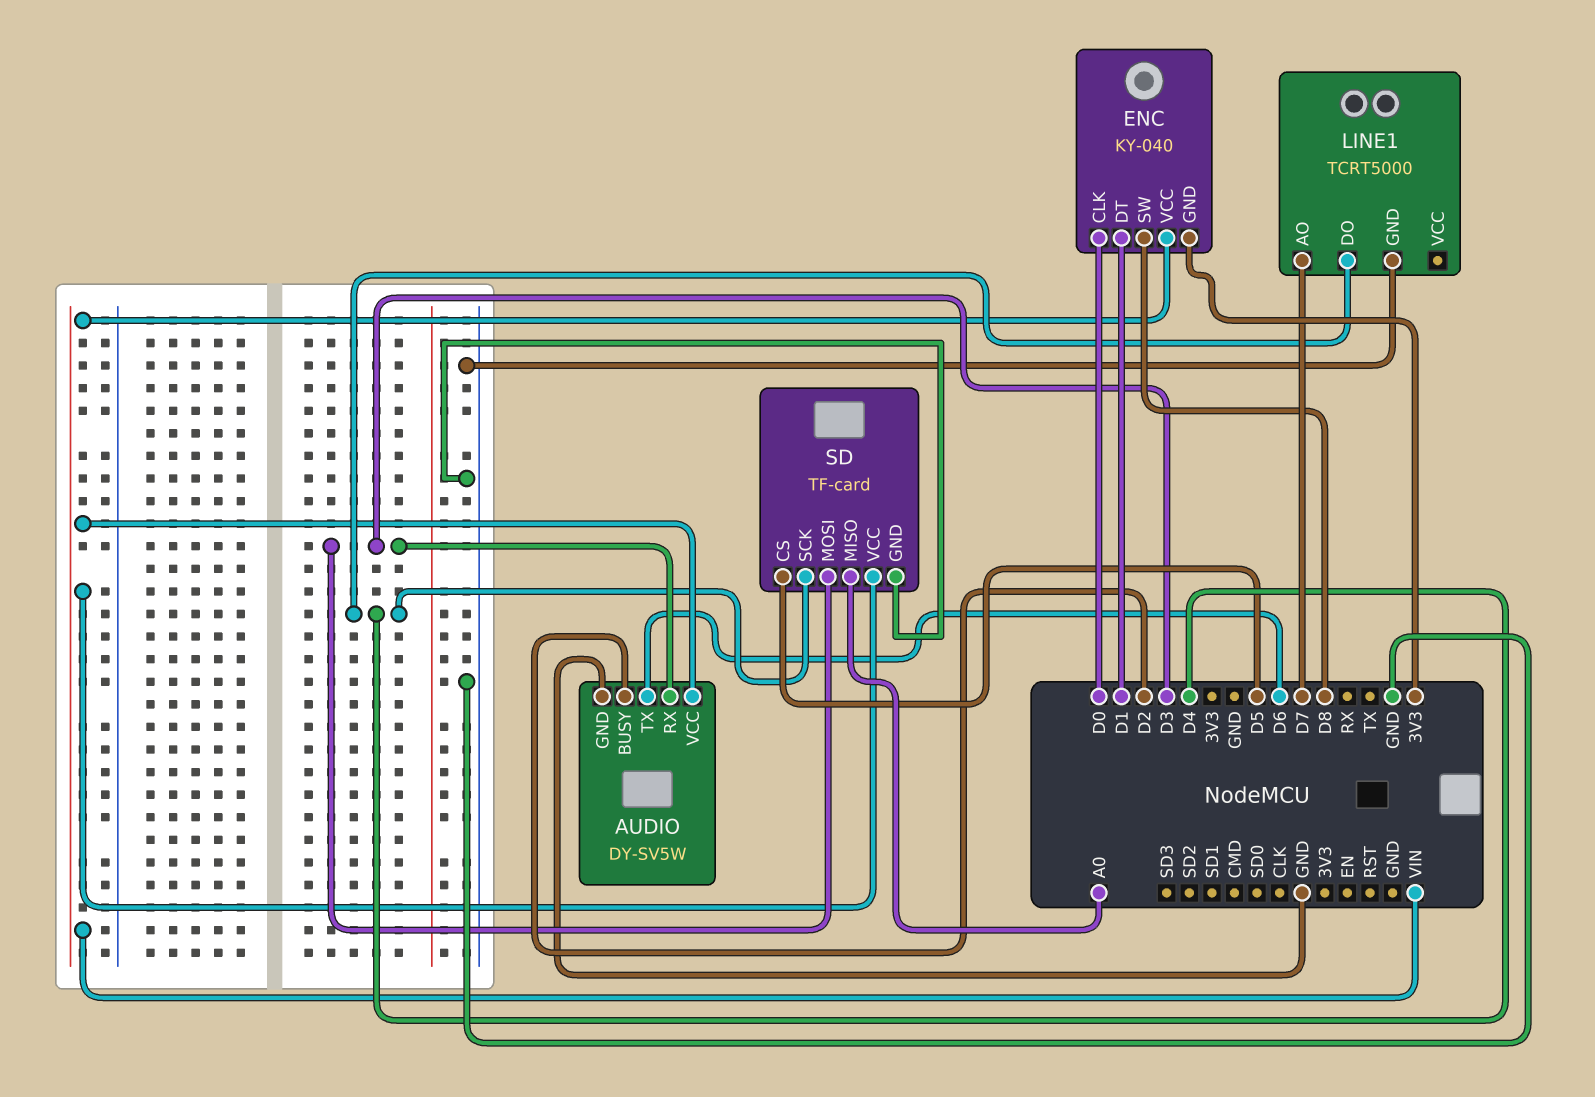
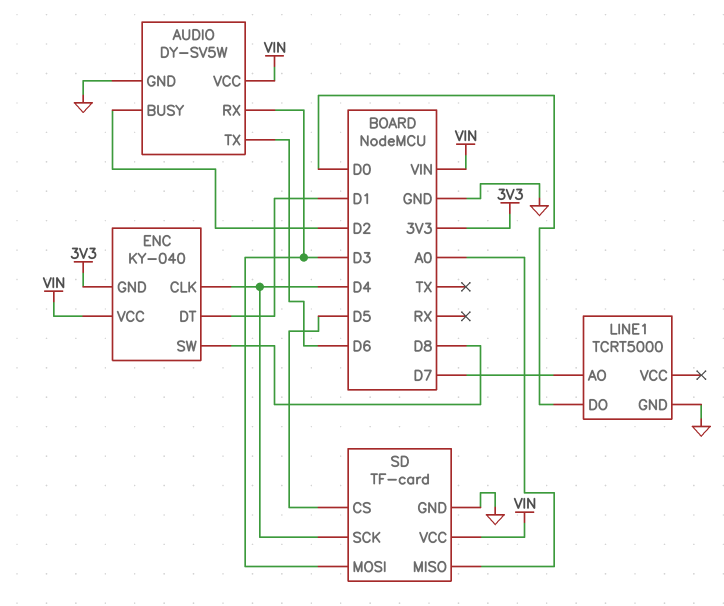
ENC pin CLK: D0 -> D4
LINE1 pin DO: D4 -> D0

